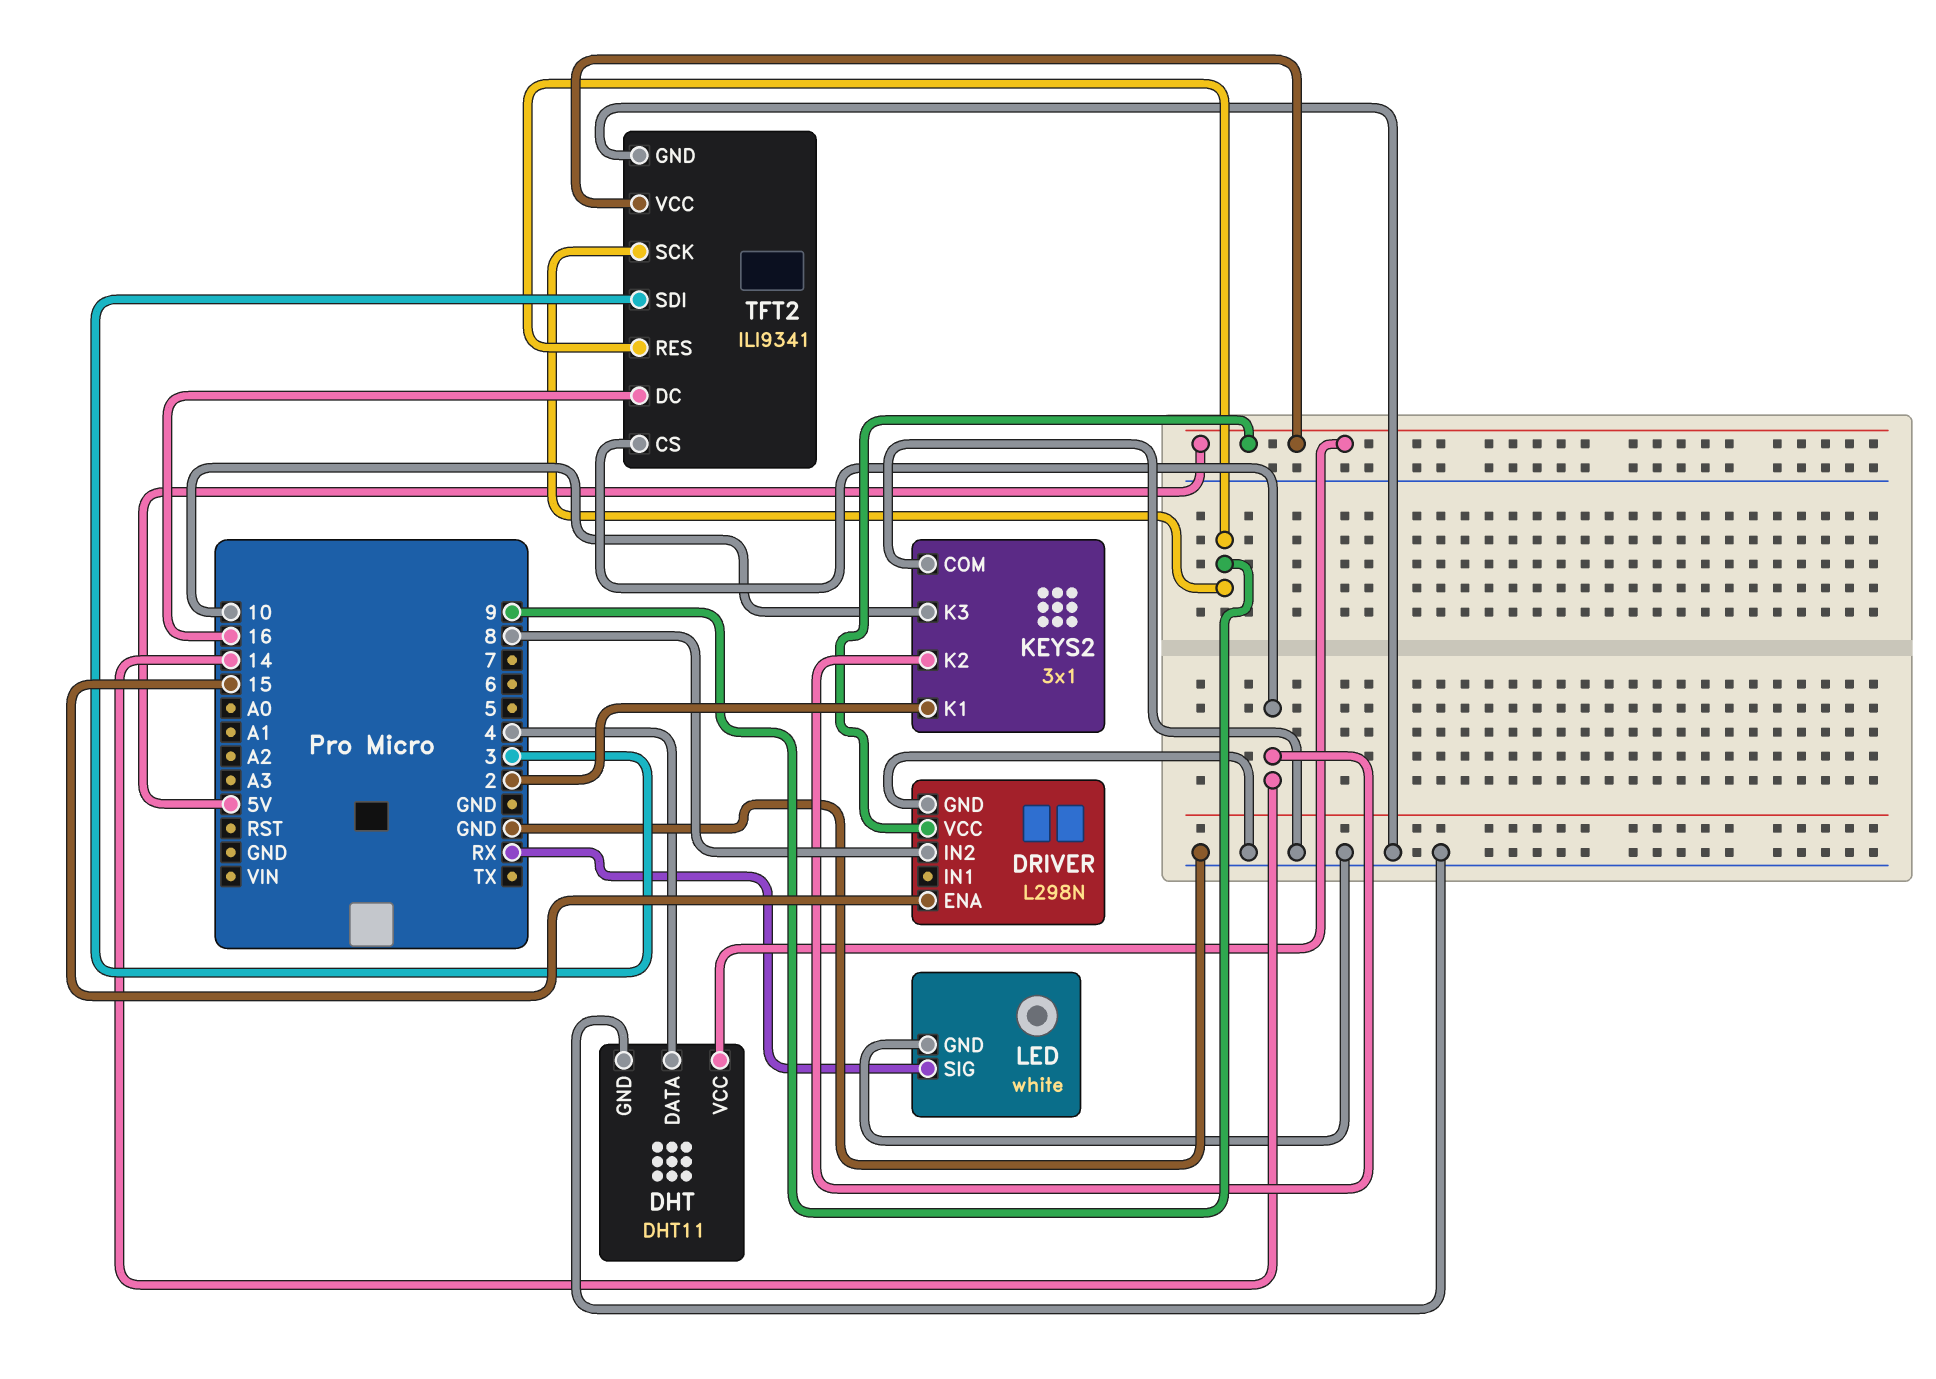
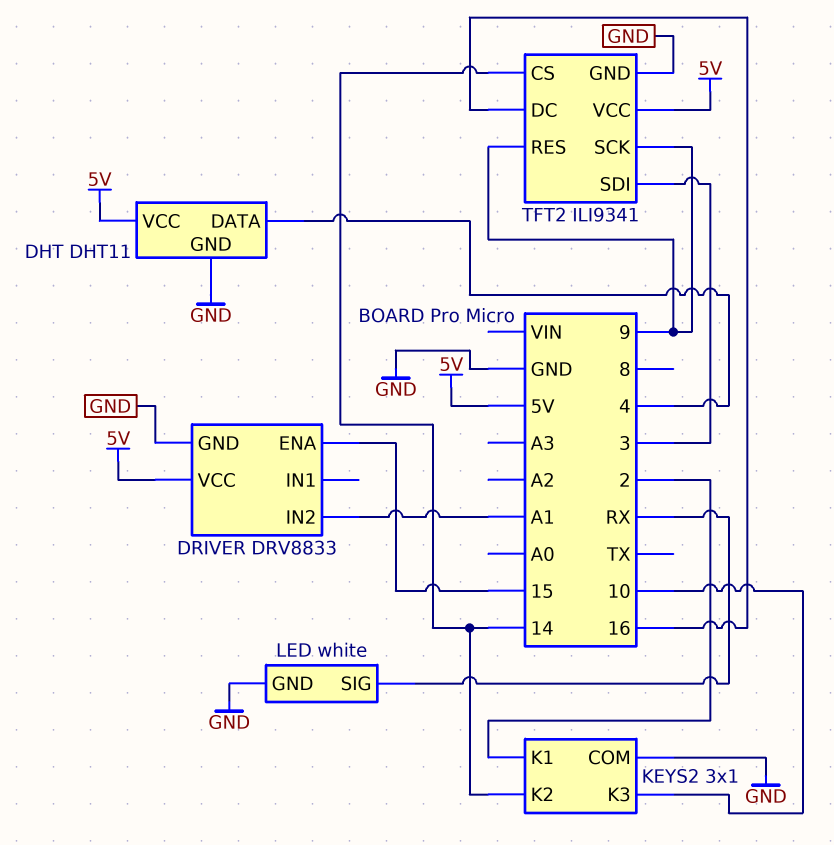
DRIVER: L298N -> DRV8833
DRIVER pin IN2: 8 -> A1

